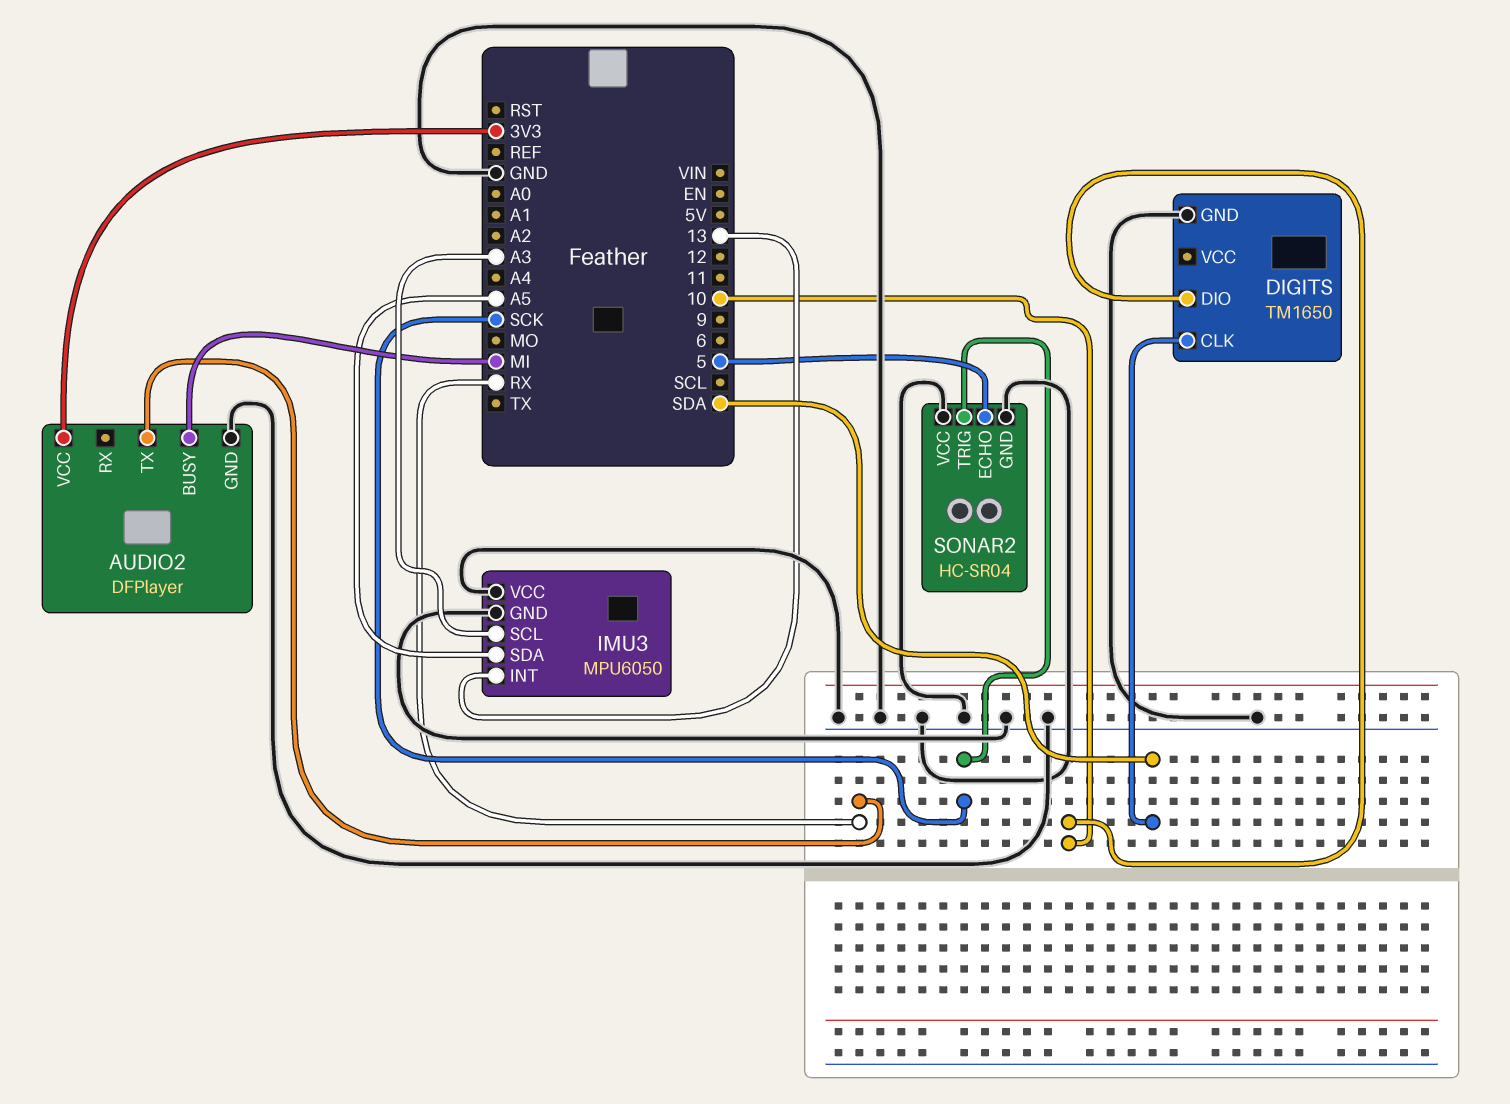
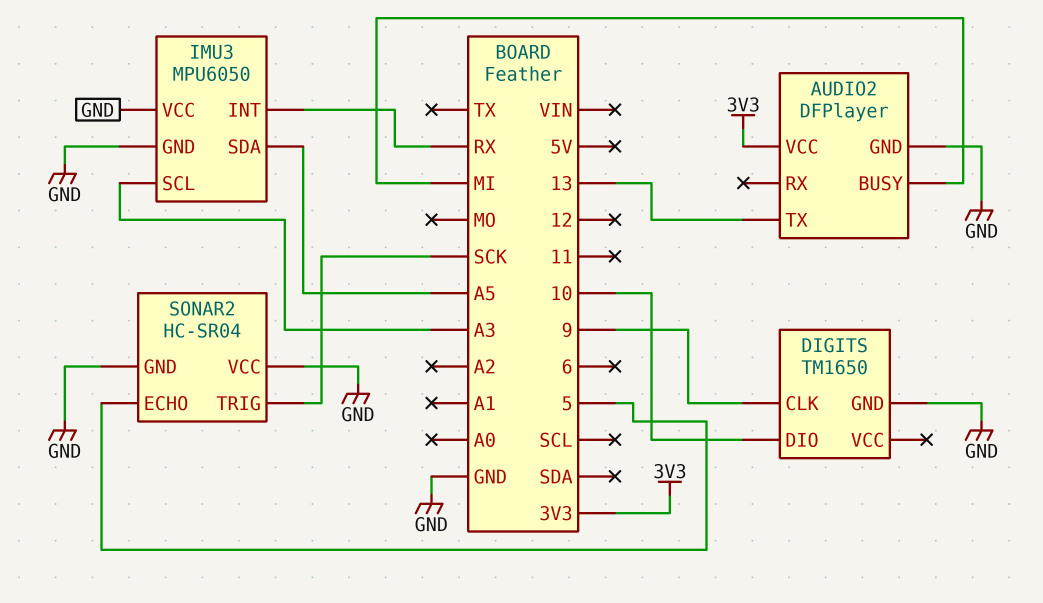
AUDIO2 pin TX: RX -> 13
DIGITS pin CLK: SDA -> 9
IMU3 pin INT: 13 -> RX

